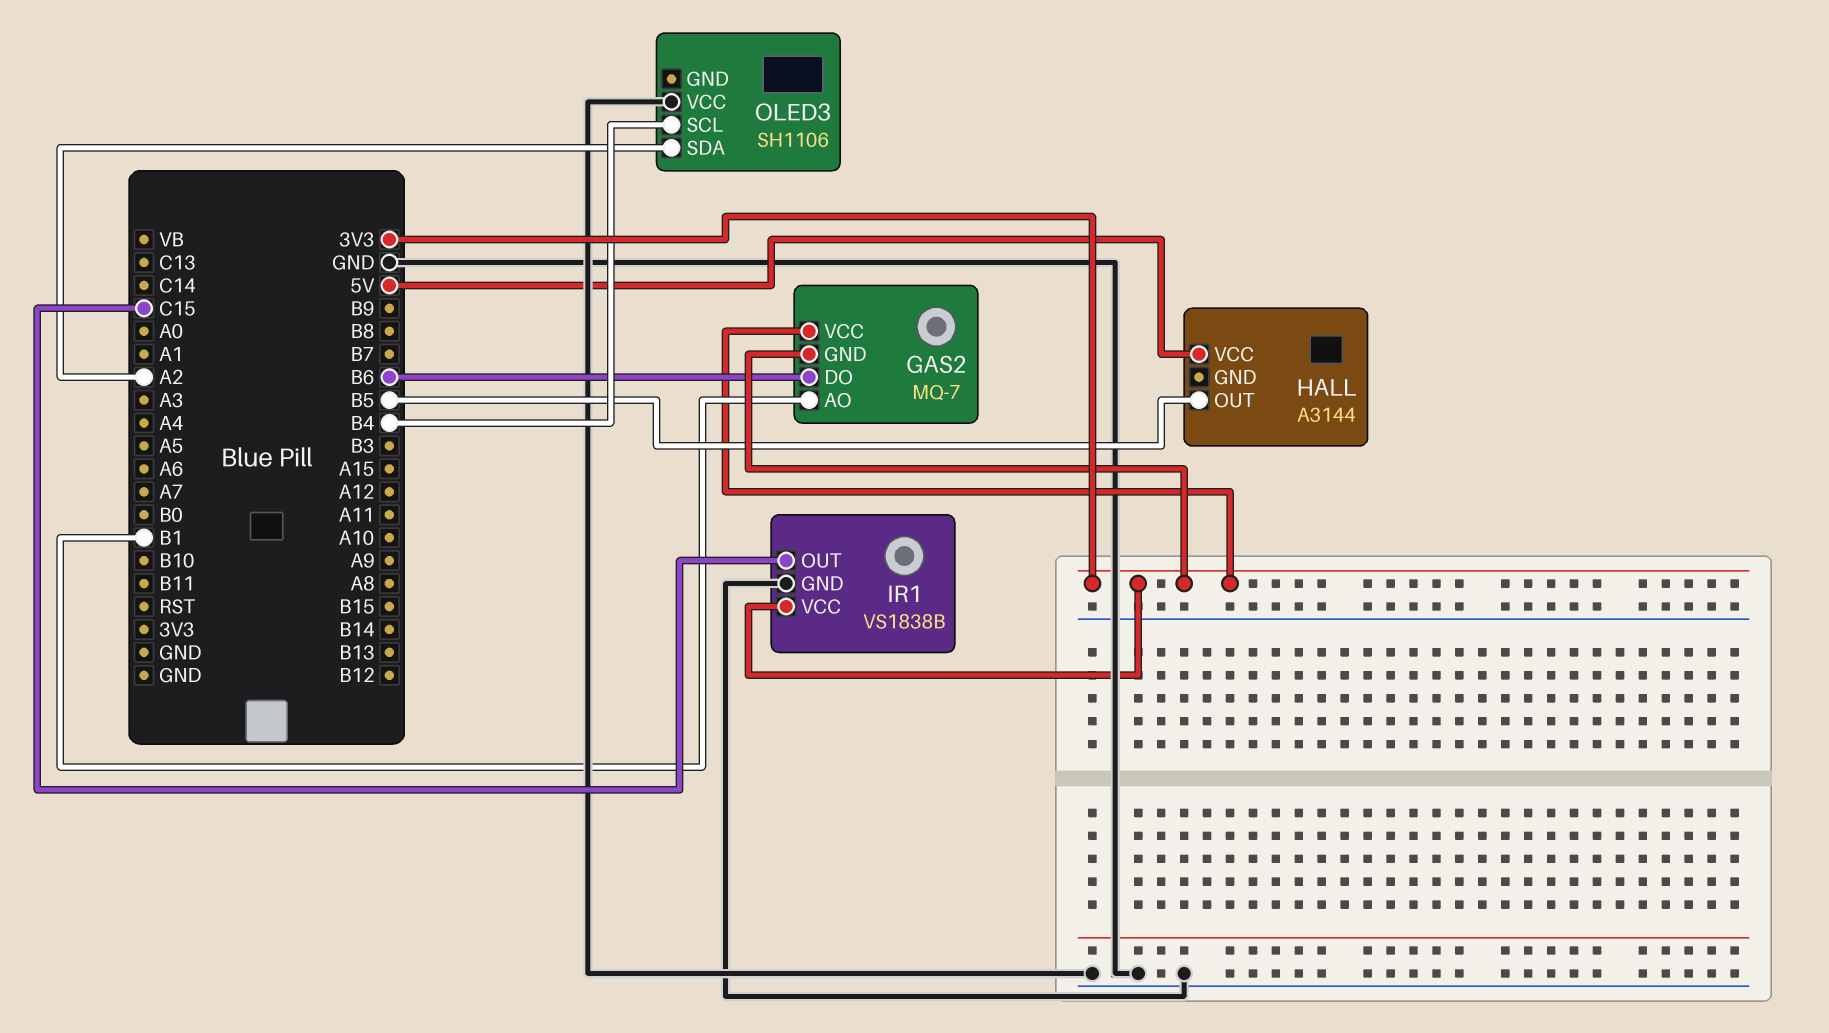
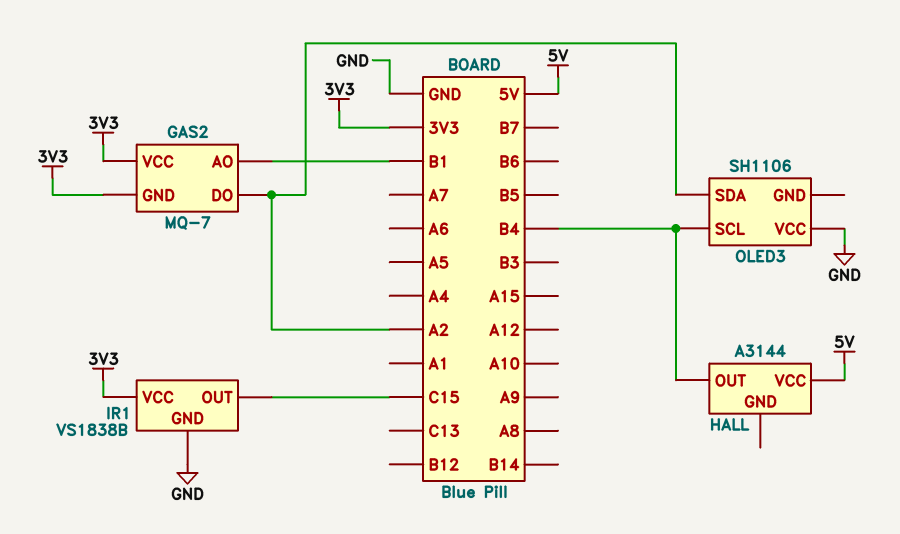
GAS2 pin DO: B6 -> A2
HALL pin OUT: B5 -> B4

